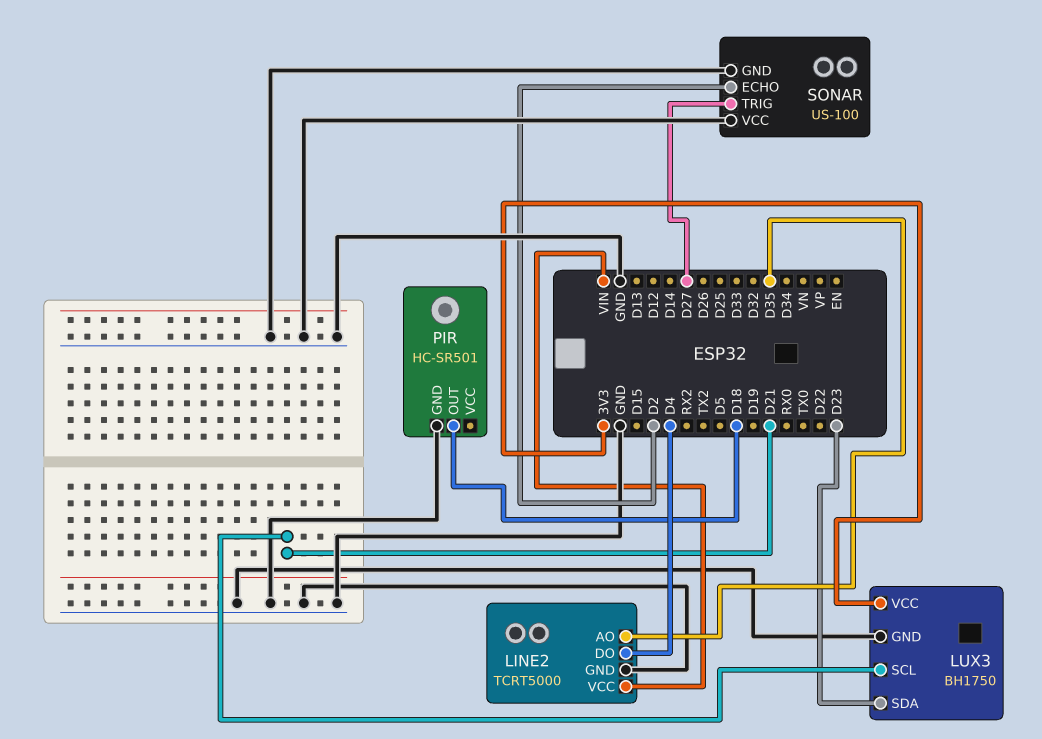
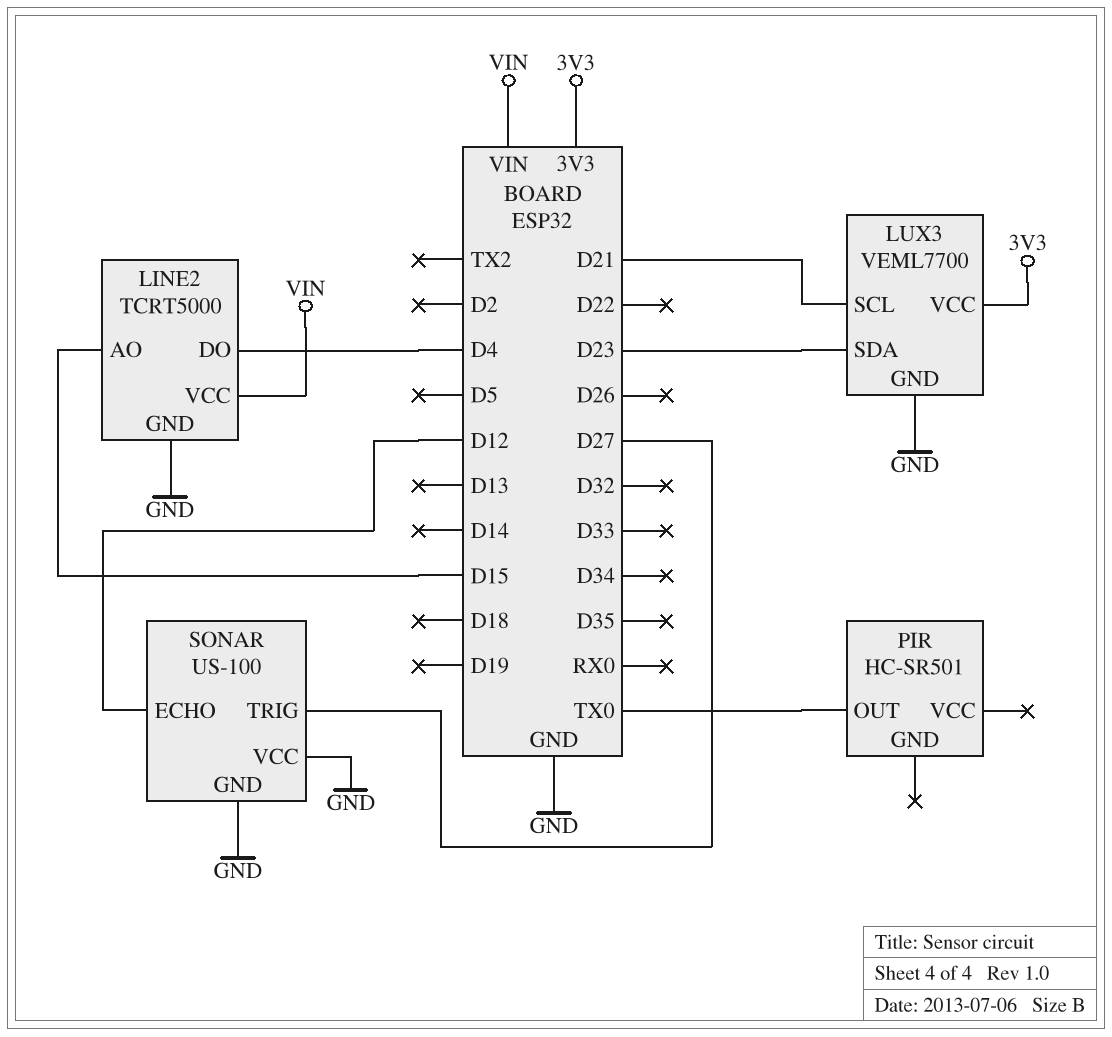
LINE2 pin AO: D35 -> D15
LUX3: BH1750 -> VEML7700
PIR pin GND: GND -> none
PIR pin OUT: D18 -> TX0
SONAR pin ECHO: D2 -> D12

